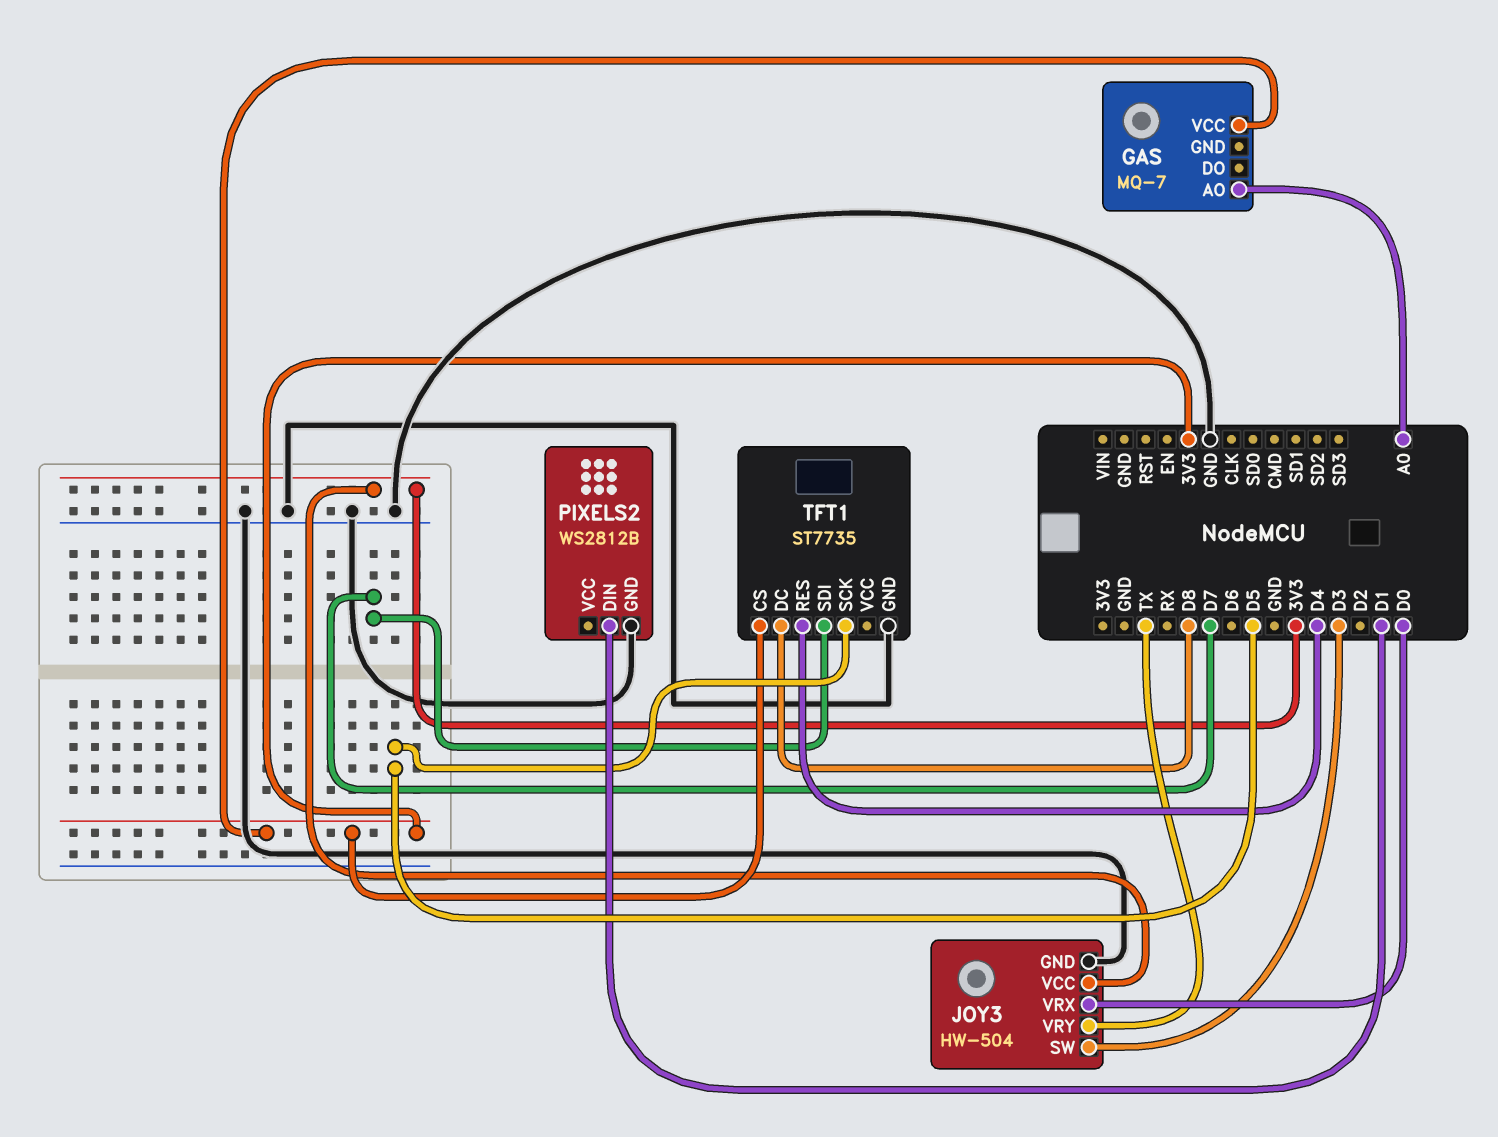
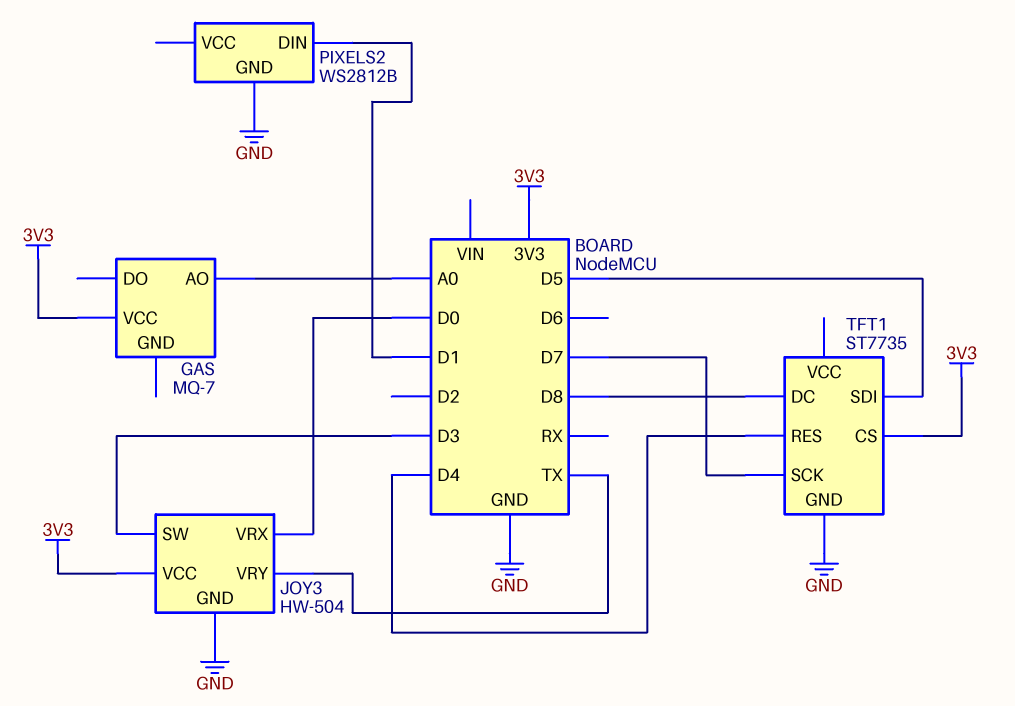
TFT1 pin SCK: D5 -> D7
TFT1 pin SDI: D7 -> D5

